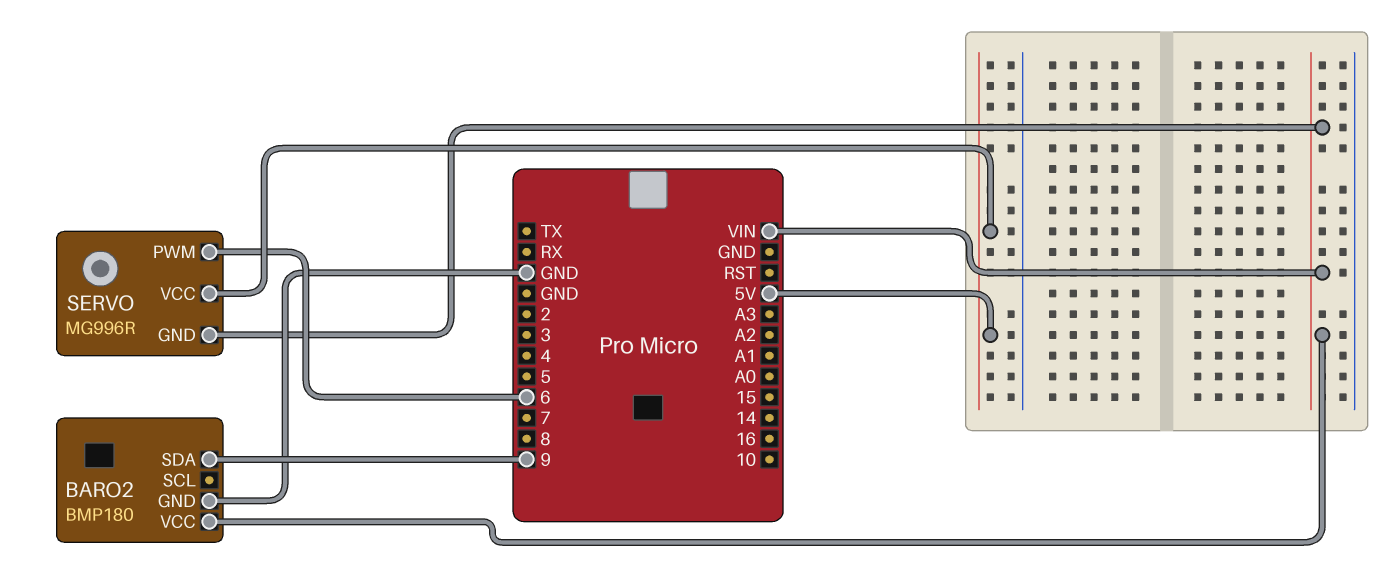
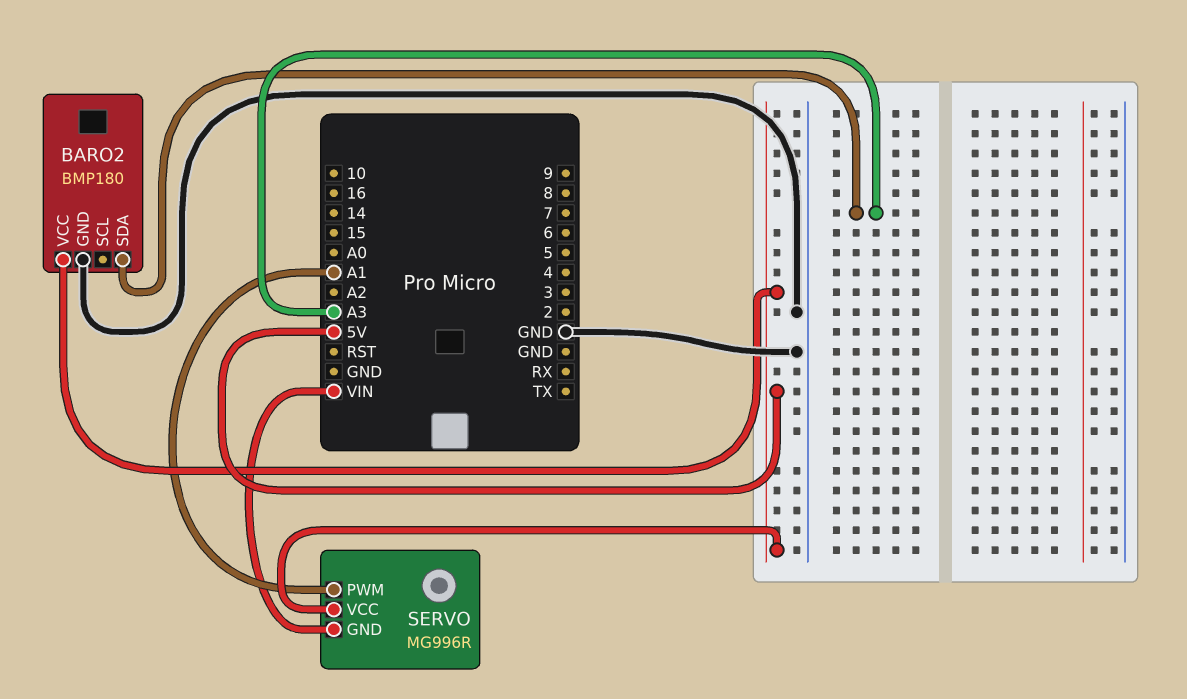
BARO2 pin SDA: 9 -> A3
BARO2 pin VCC: VIN -> 5V
SERVO pin PWM: 6 -> A1

